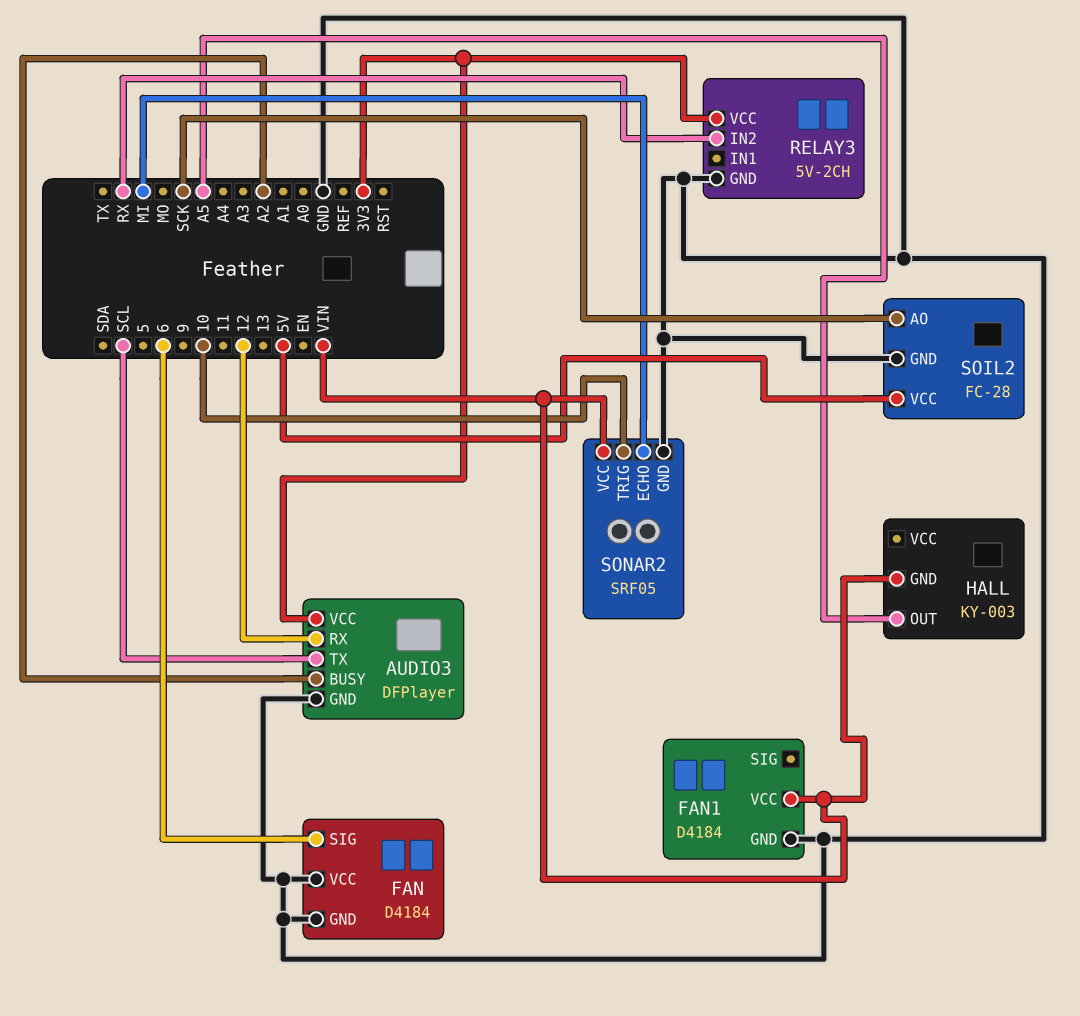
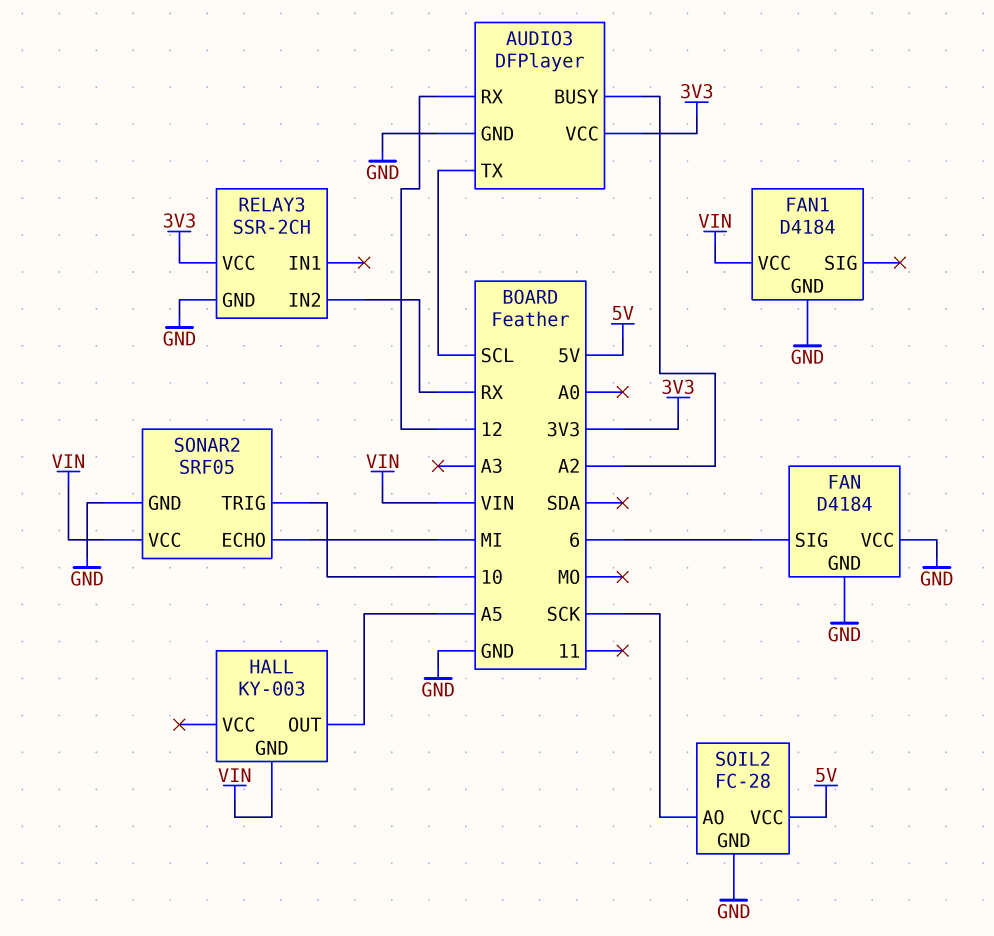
RELAY3: 5V-2CH -> SSR-2CH

